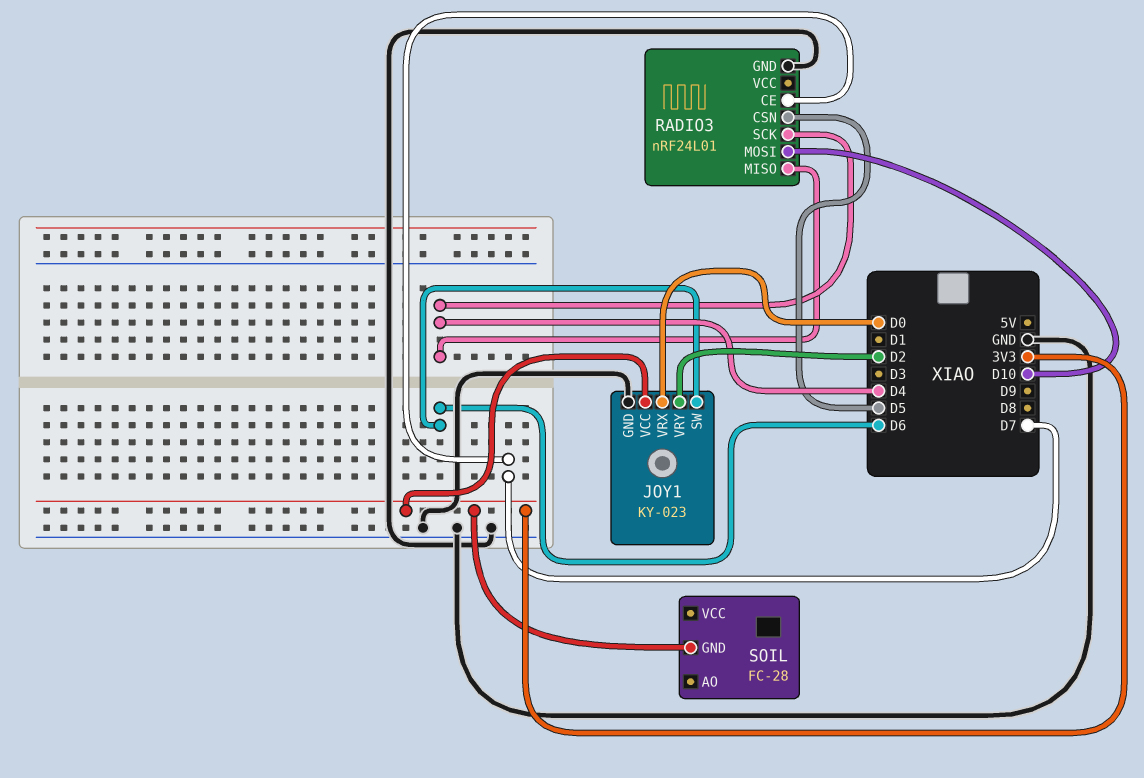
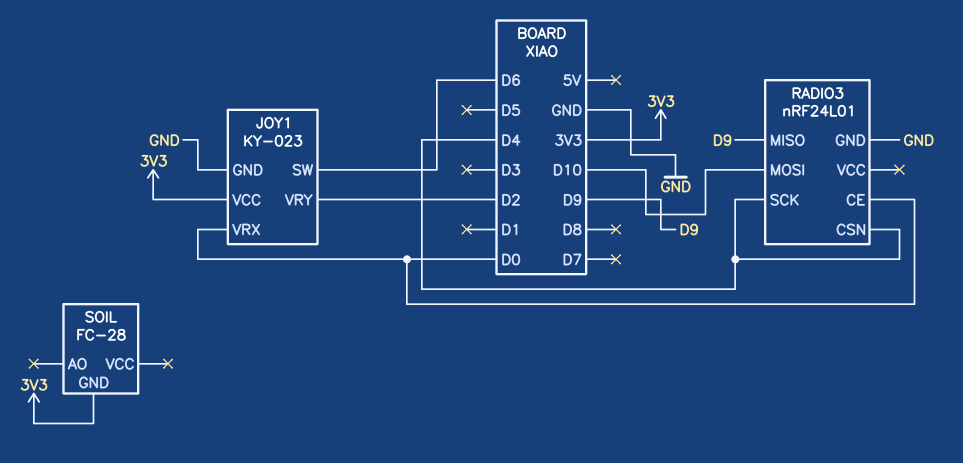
RADIO3 pin CE: D7 -> D0
RADIO3 pin CSN: D5 -> D4
RADIO3 pin MISO: D4 -> D9

